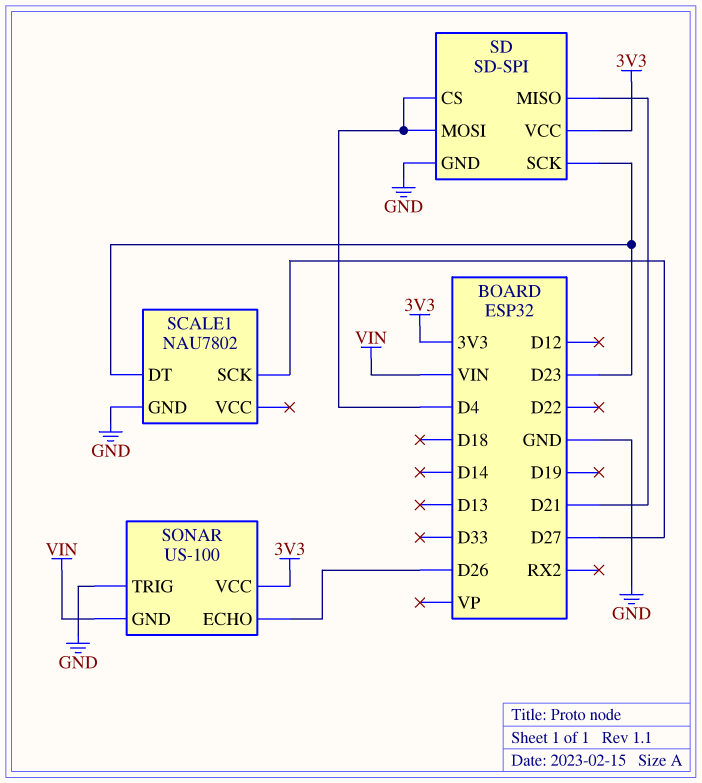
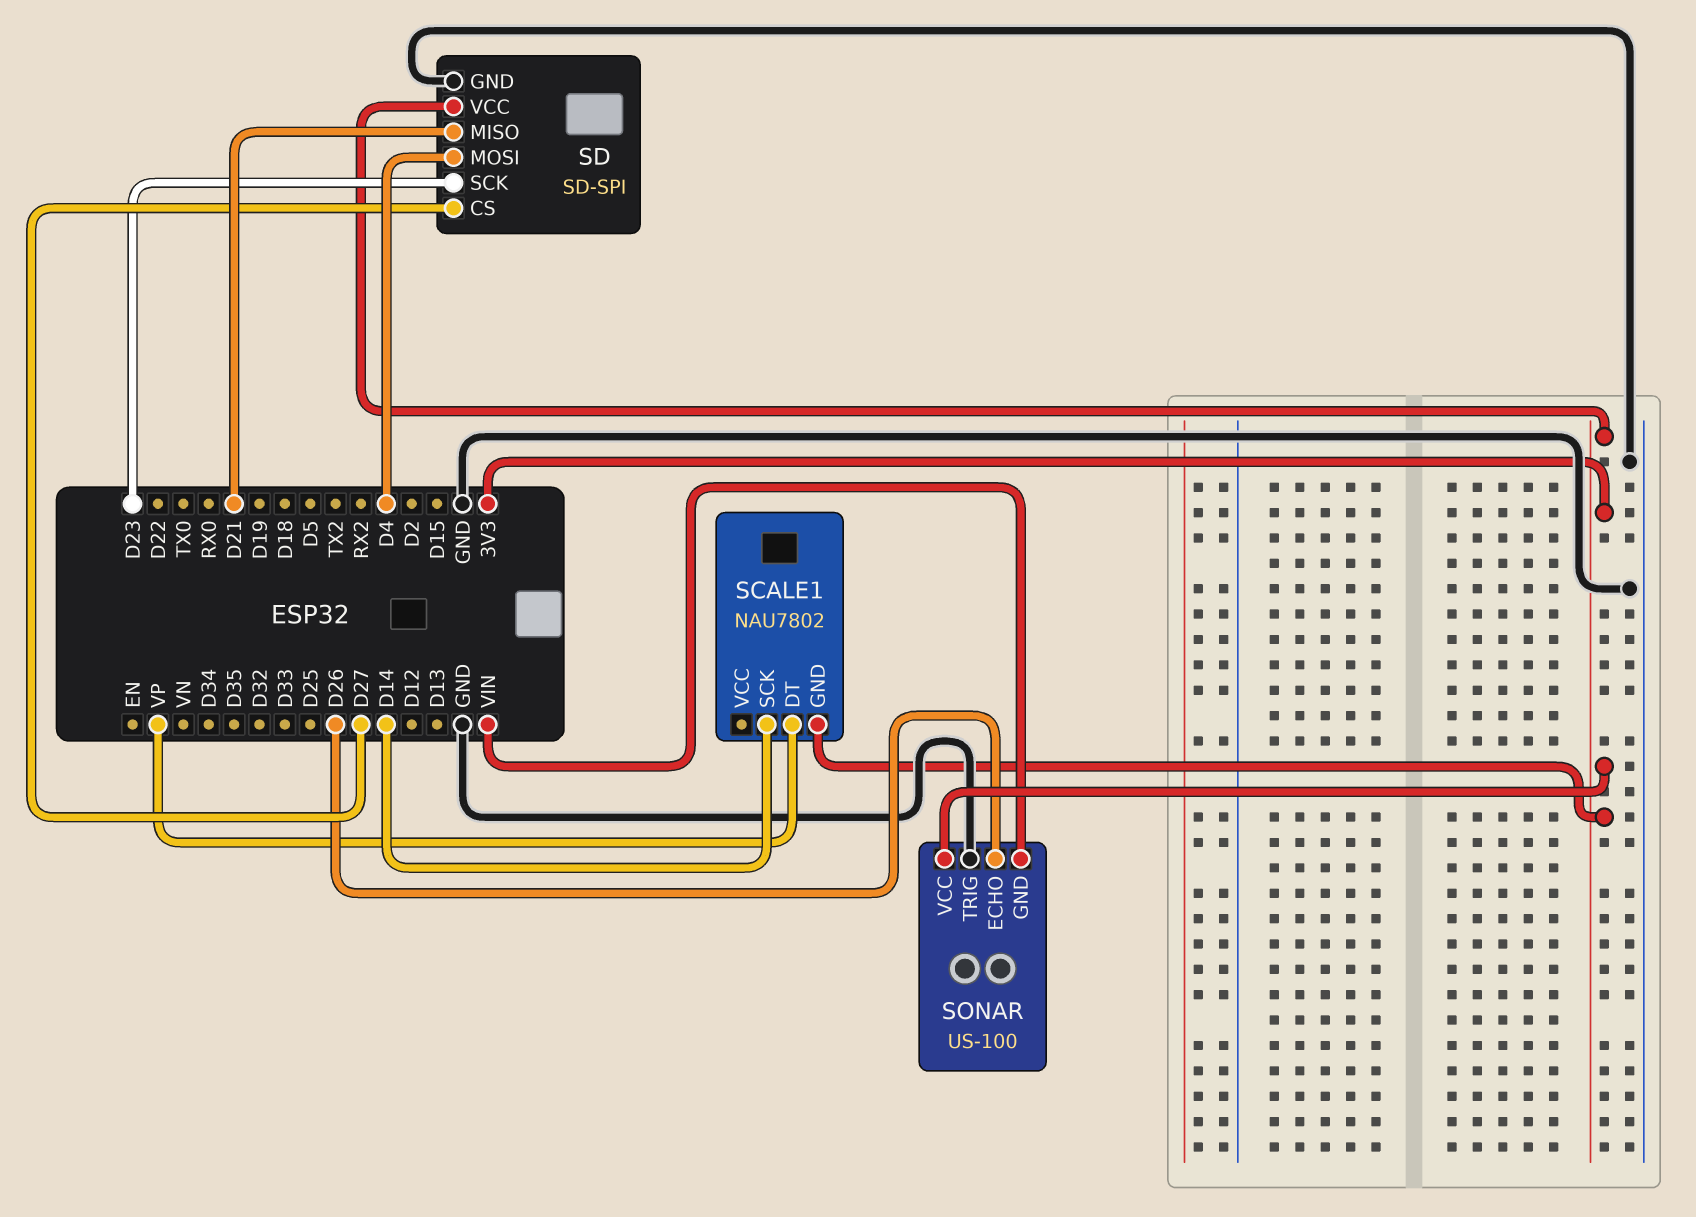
SCALE1 pin DT: D23 -> VP
SCALE1 pin GND: GND -> 3V3
SCALE1 pin SCK: D27 -> D14
SD pin CS: D4 -> D27

